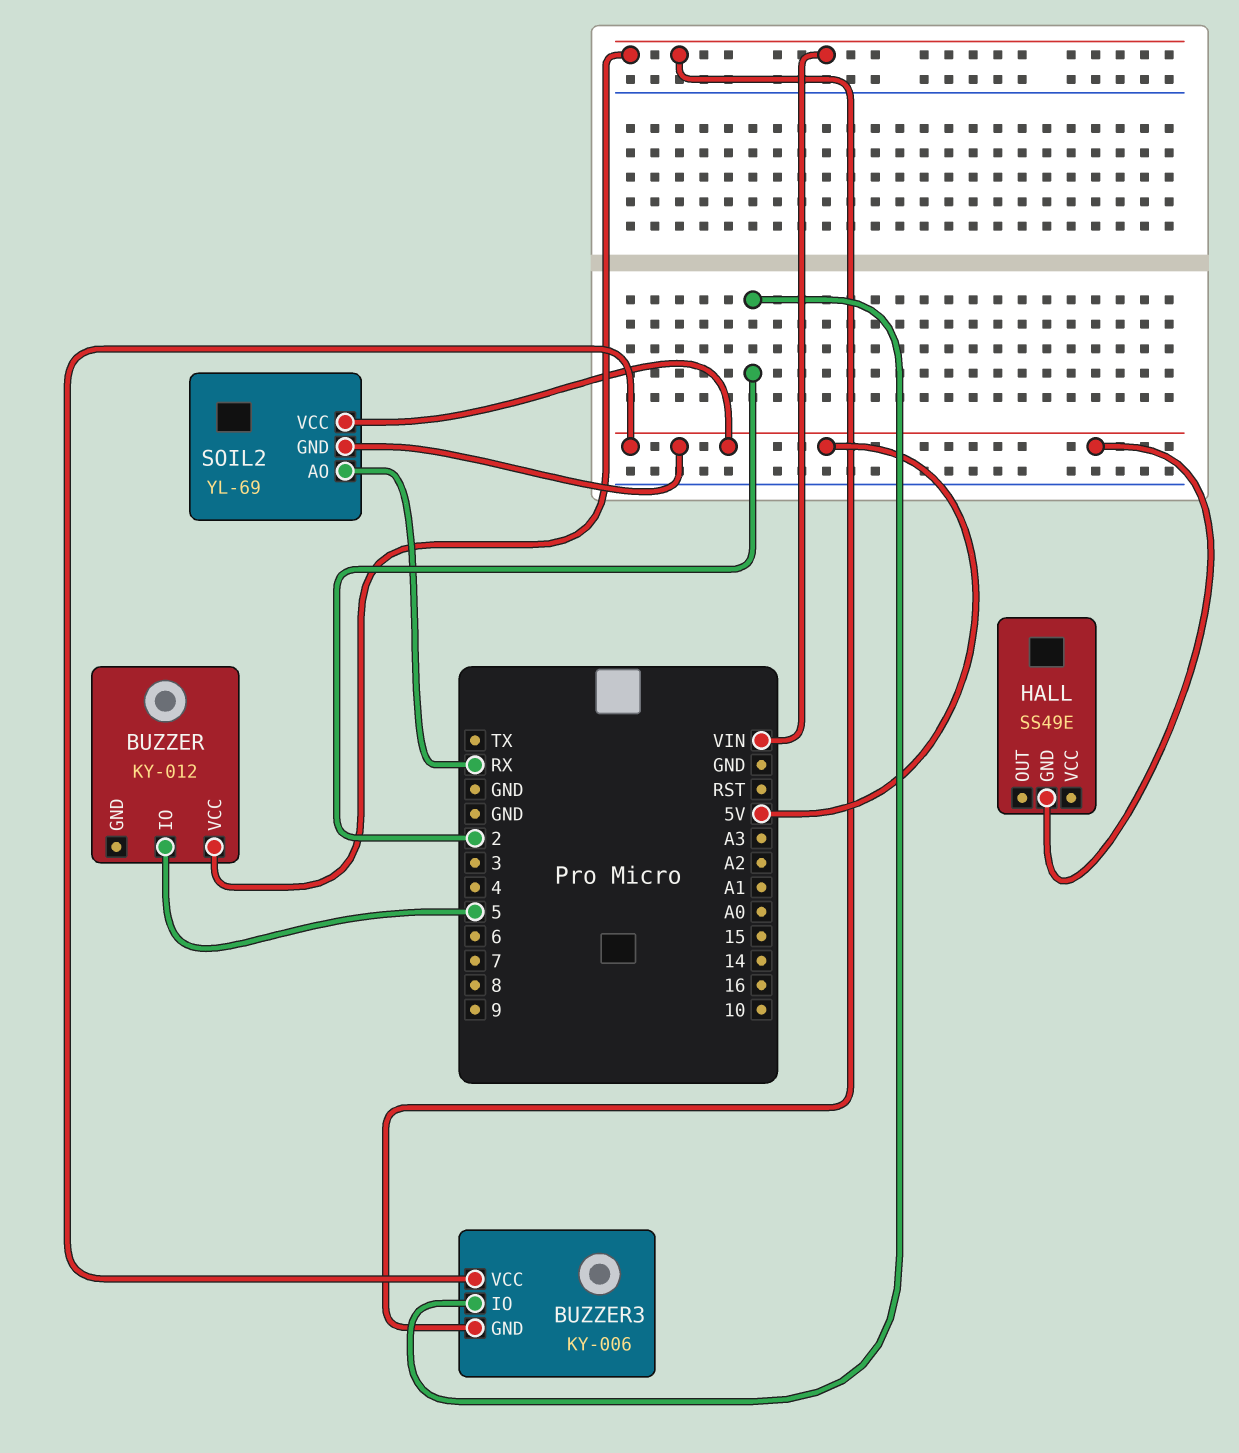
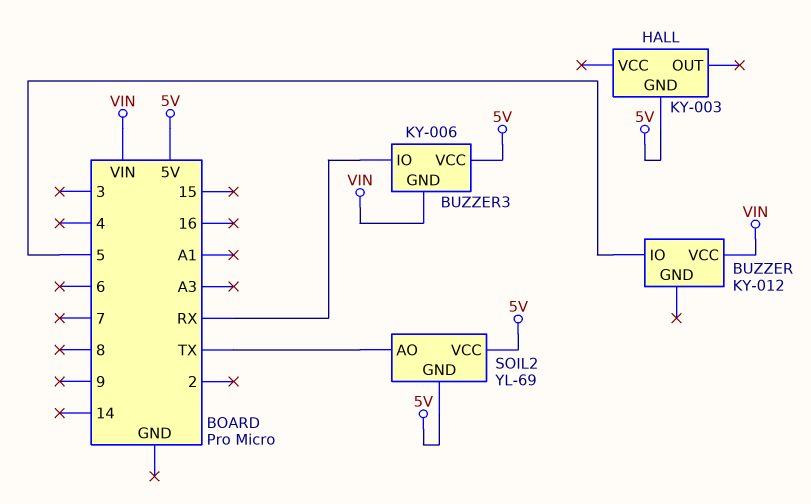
BUZZER3 pin IO: 2 -> RX
HALL: SS49E -> KY-003
SOIL2 pin AO: RX -> TX

